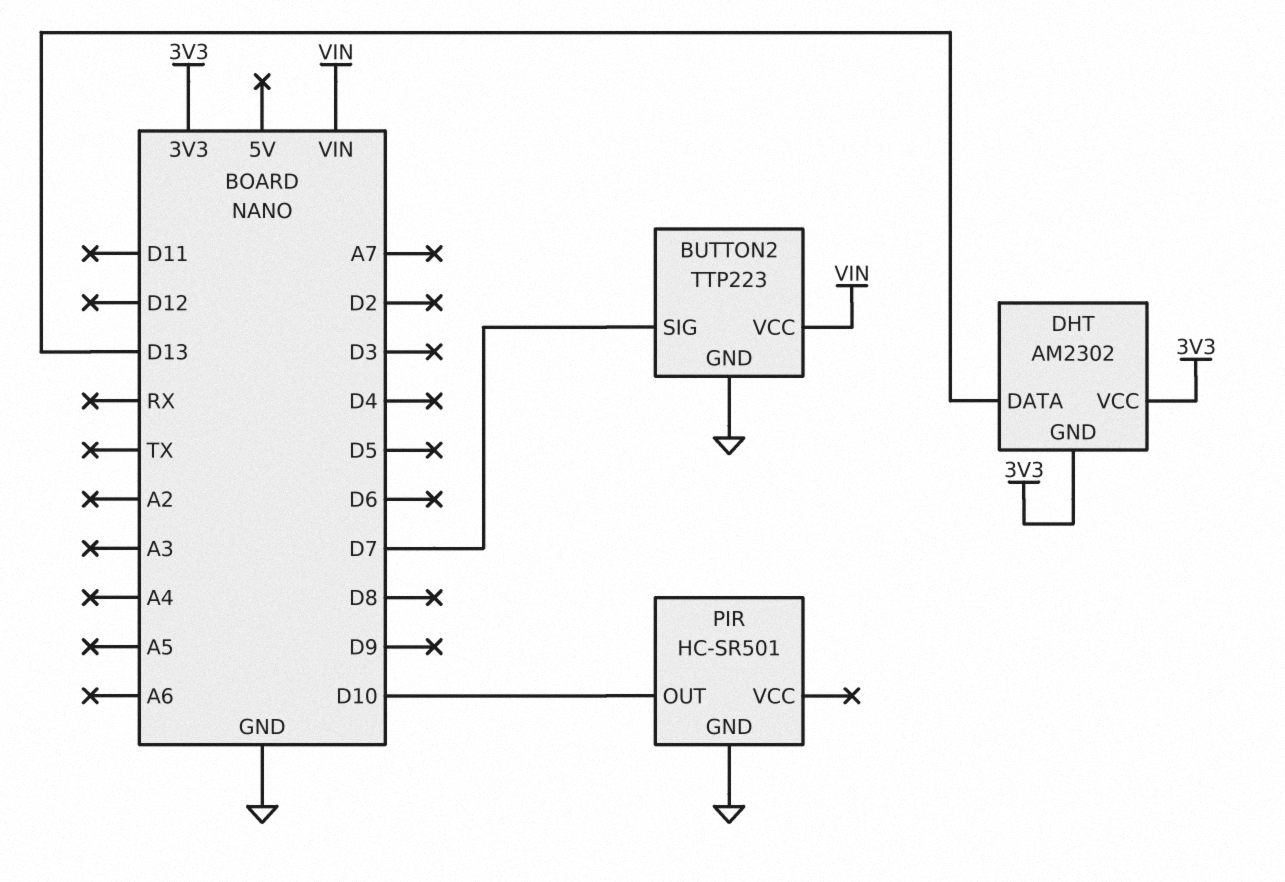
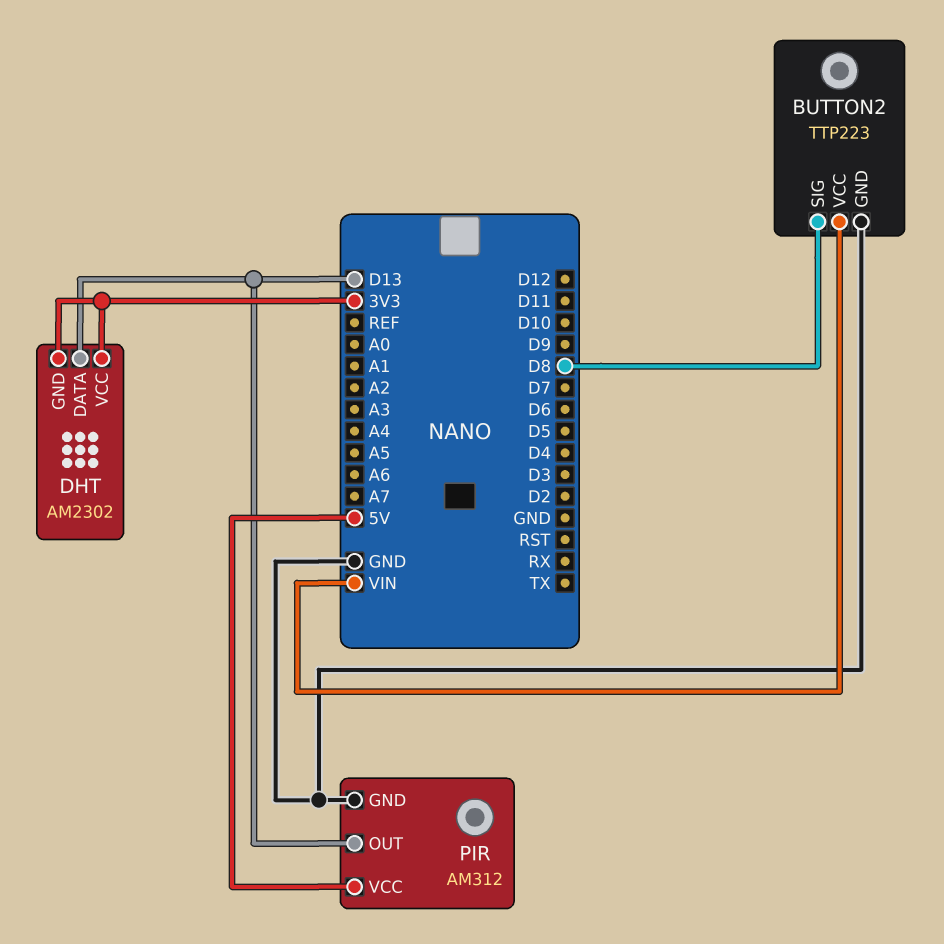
BUTTON2 pin SIG: D7 -> D8
PIR: HC-SR501 -> AM312
PIR pin OUT: D10 -> D13
PIR pin VCC: none -> 5V

